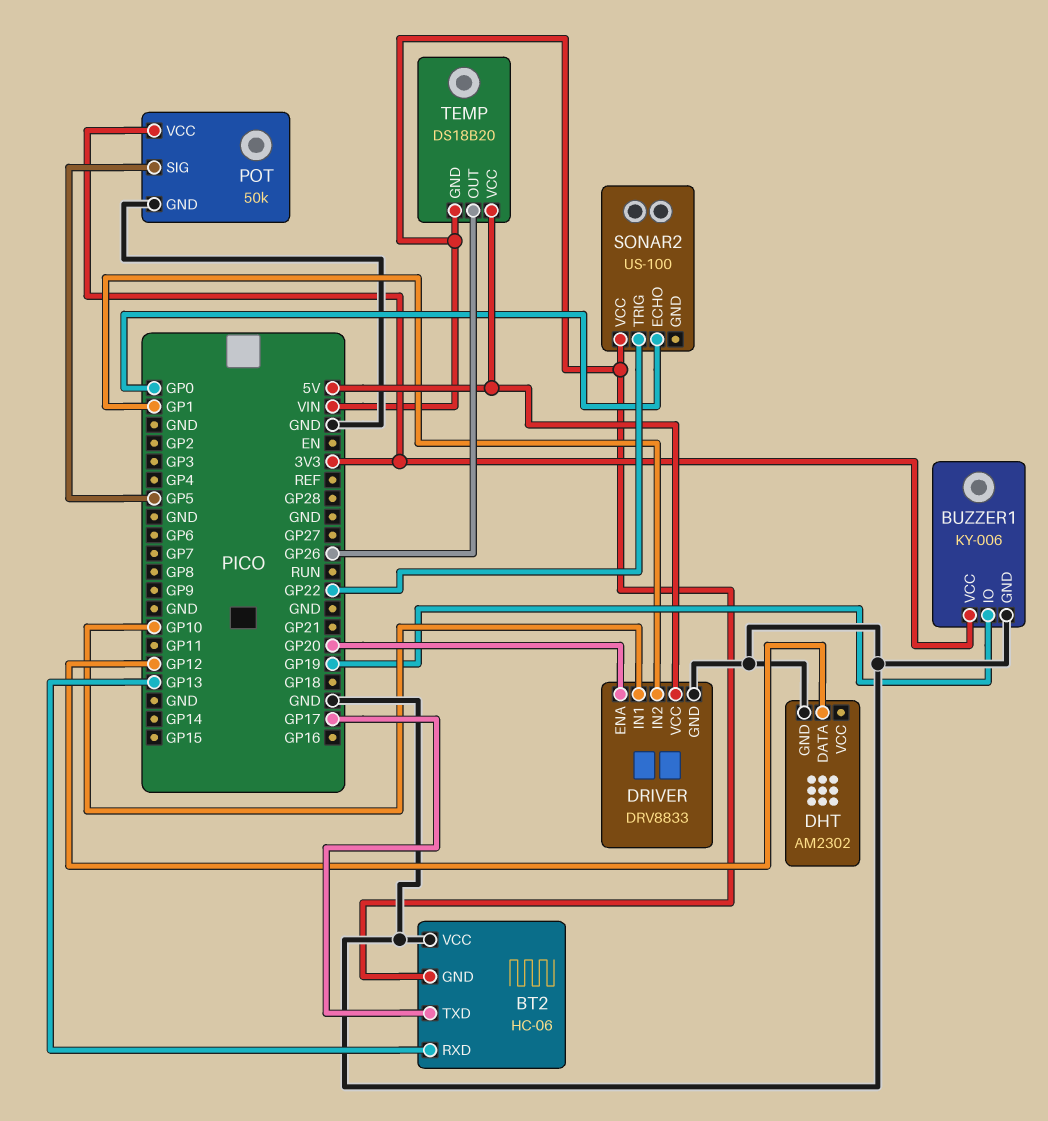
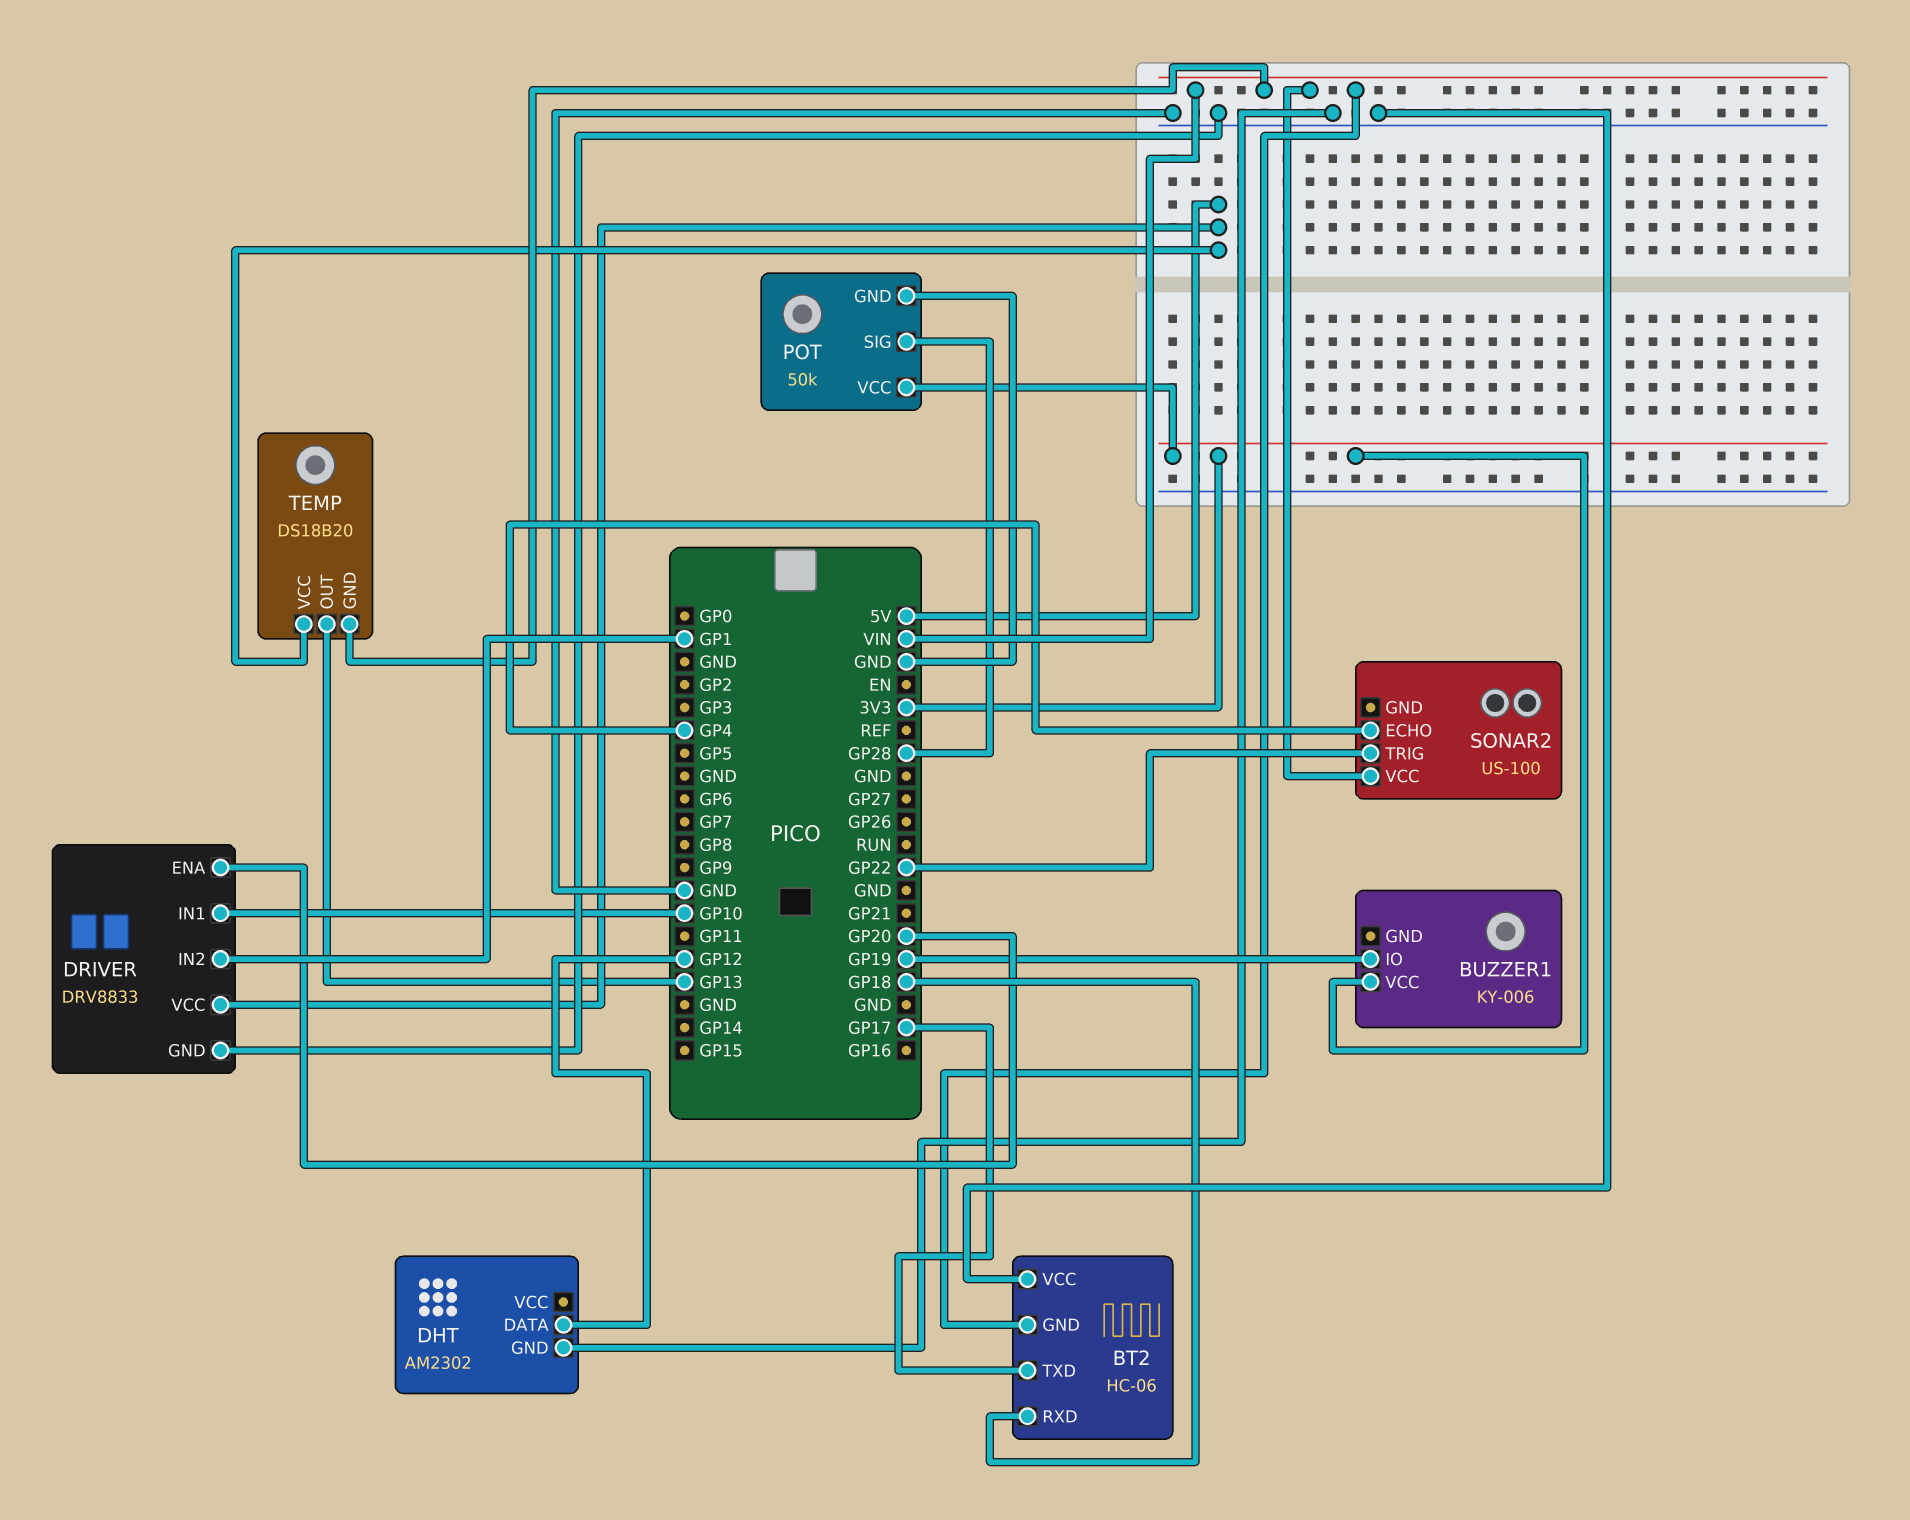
BT2 pin RXD: GP13 -> GP18
BUZZER1 pin GND: GND -> none
POT pin SIG: GP5 -> GP28
SONAR2 pin ECHO: GP0 -> GP4
TEMP pin OUT: GP26 -> GP13

